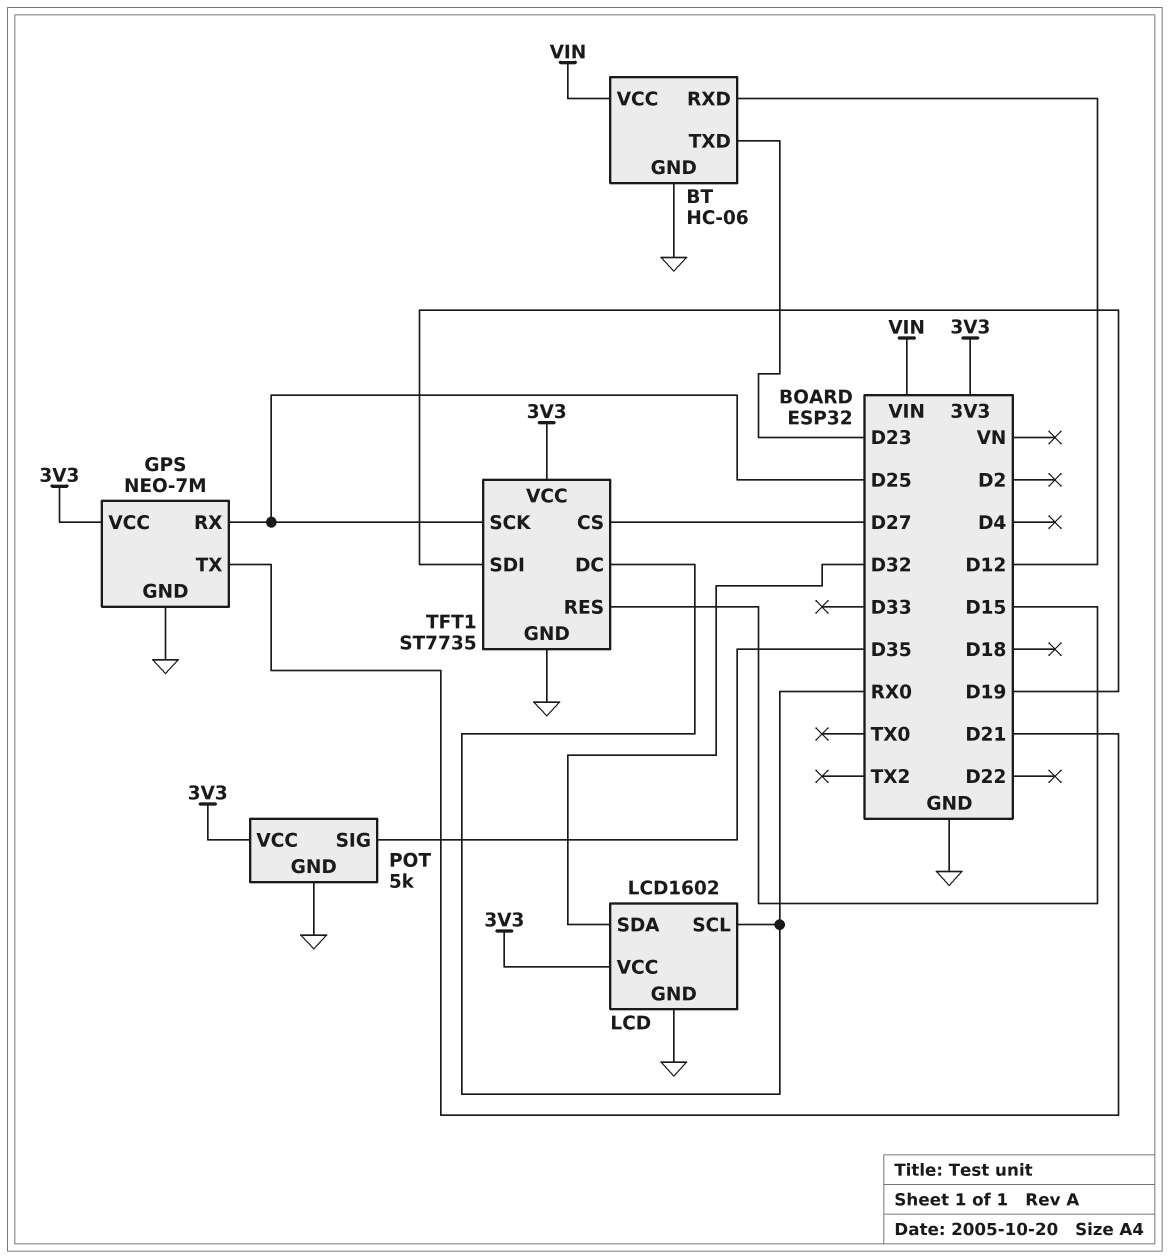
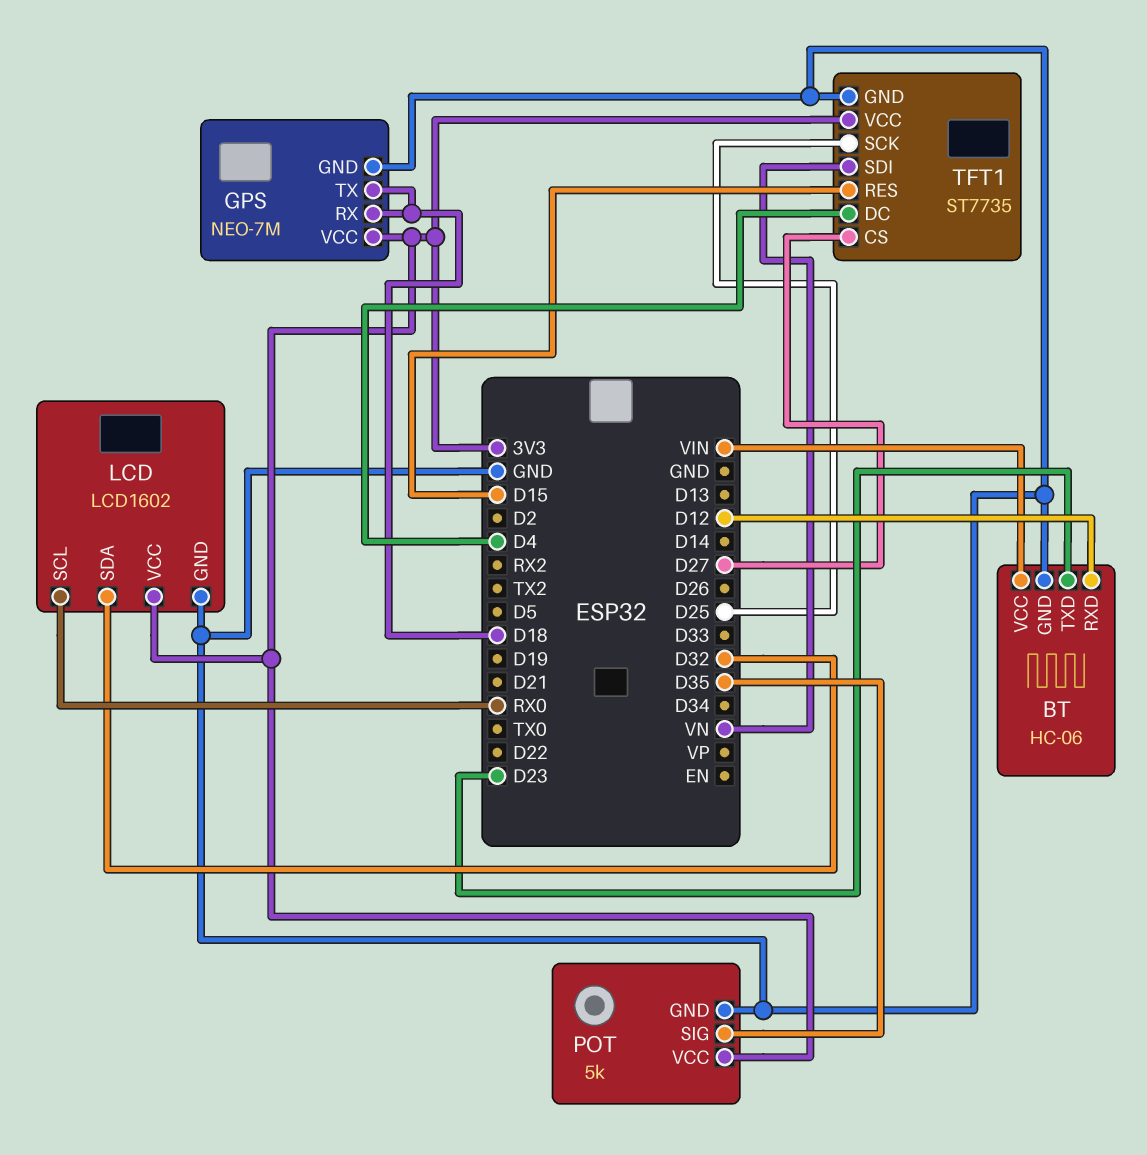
GPS pin RX: D25 -> D18
GPS pin TX: D21 -> D18
TFT1 pin DC: RX0 -> D4
TFT1 pin SDI: D19 -> VN

